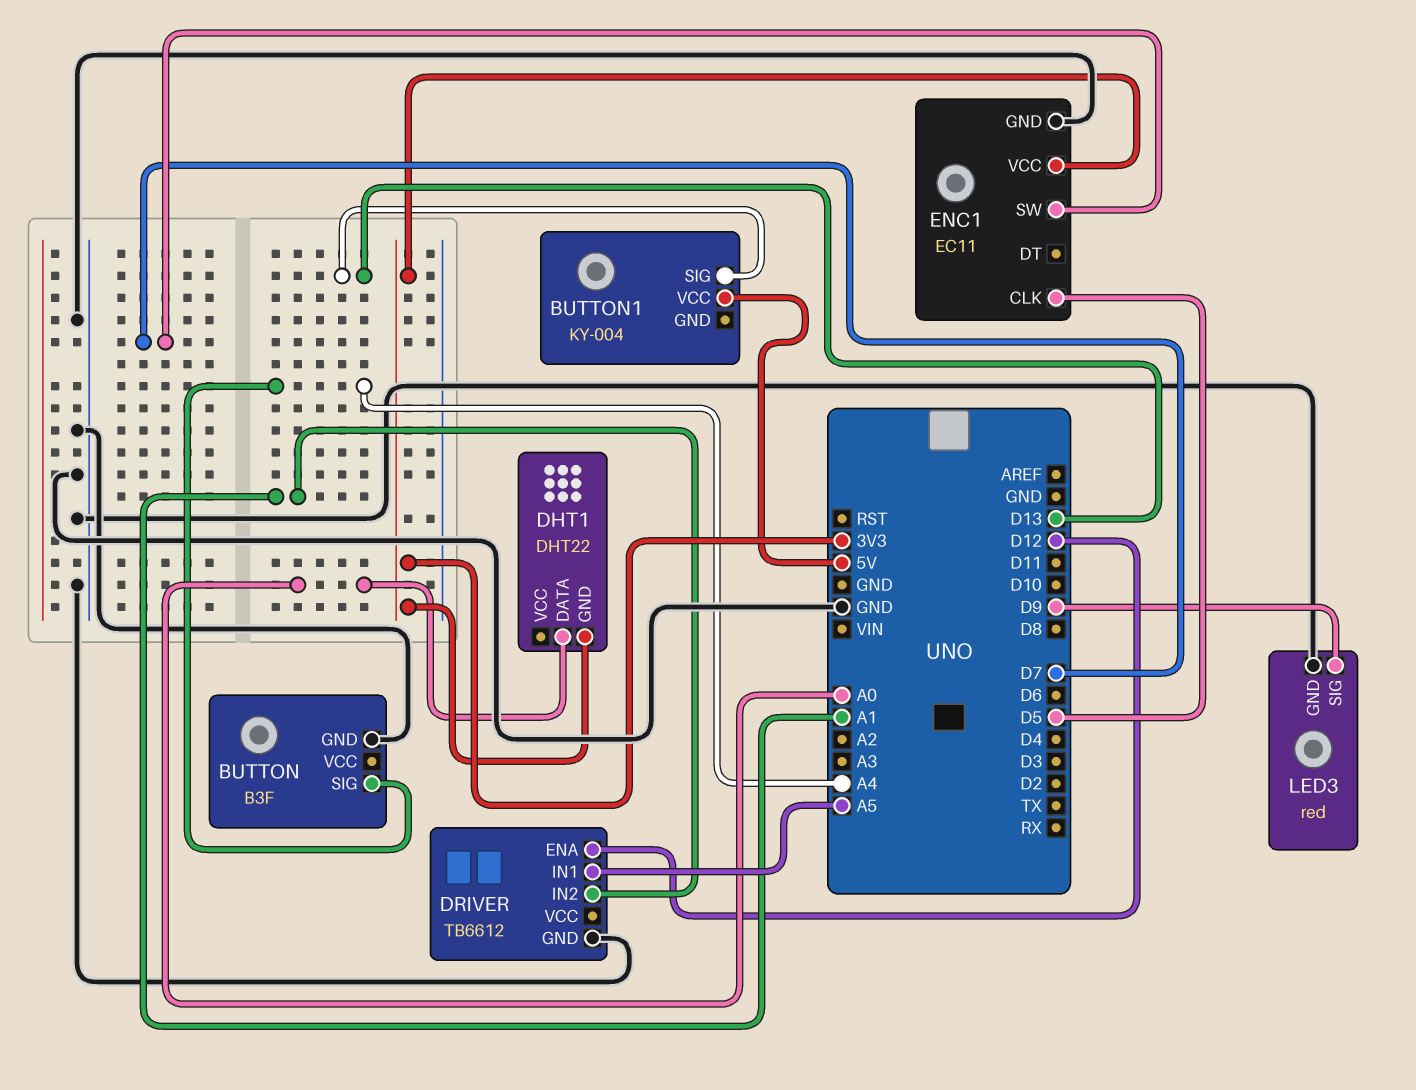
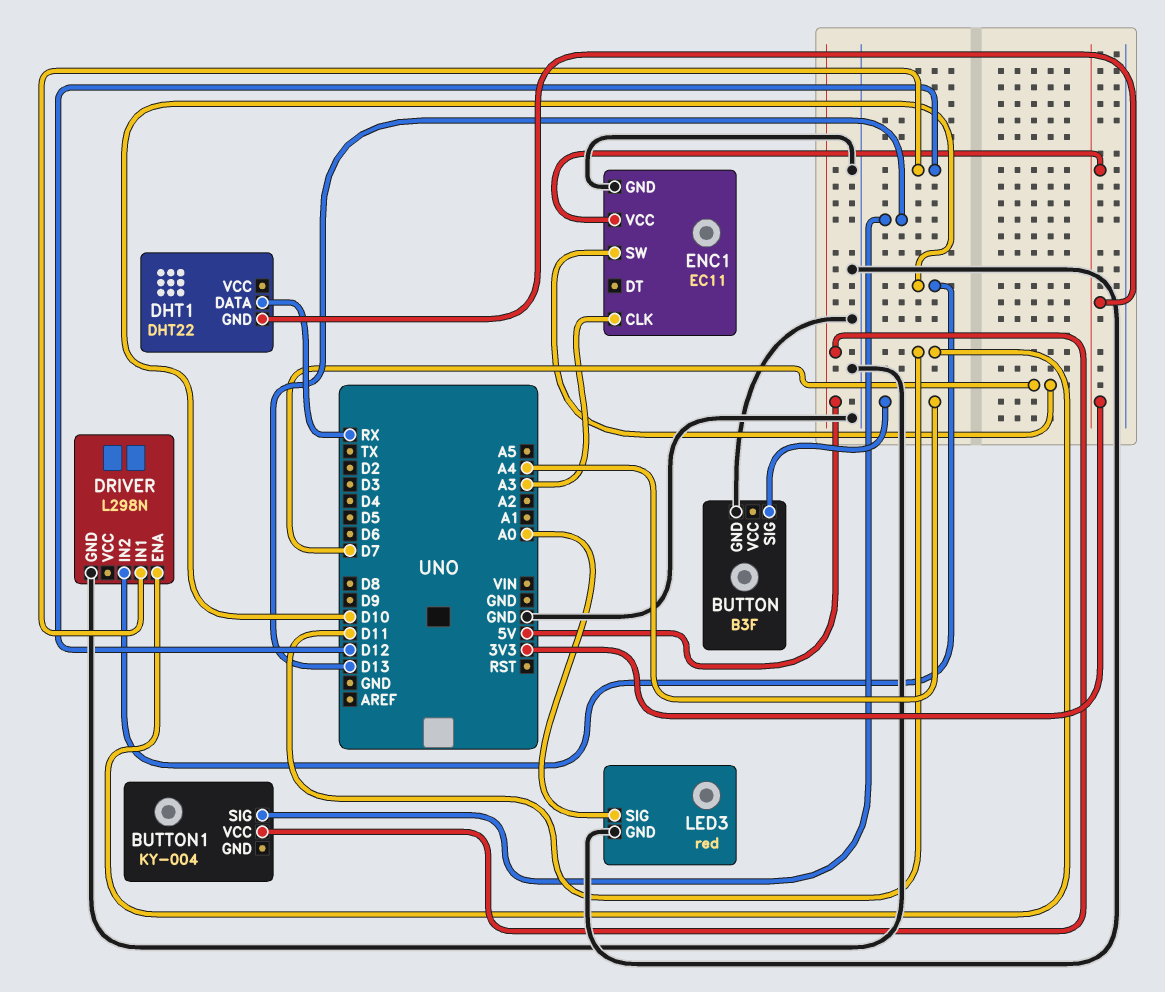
DHT1 pin DATA: A0 -> RX
DRIVER: TB6612 -> L298N
DRIVER pin ENA: D12 -> D11
DRIVER pin IN1: A5 -> D12
DRIVER pin IN2: A1 -> D10
ENC1 pin CLK: D5 -> A3
LED3 pin SIG: D9 -> A0

